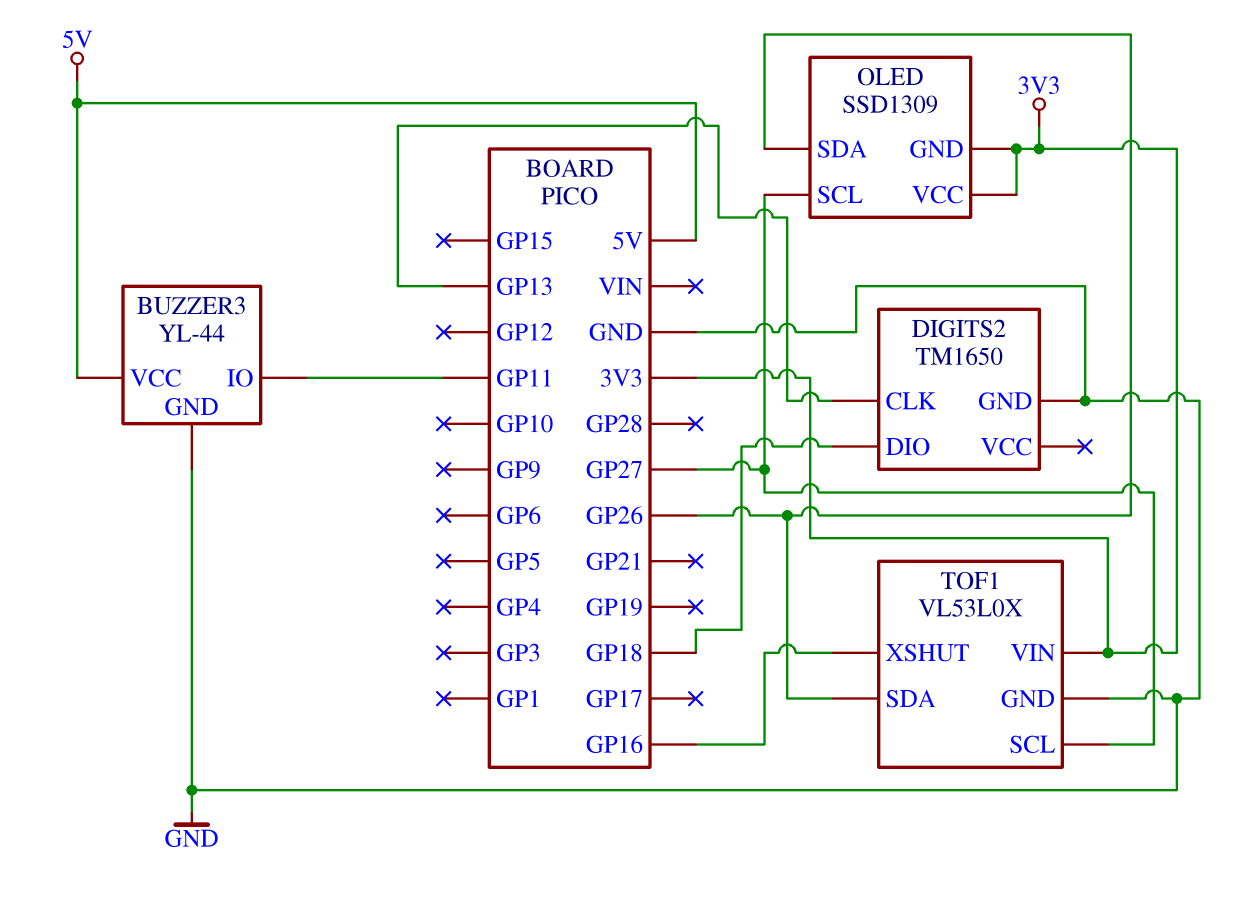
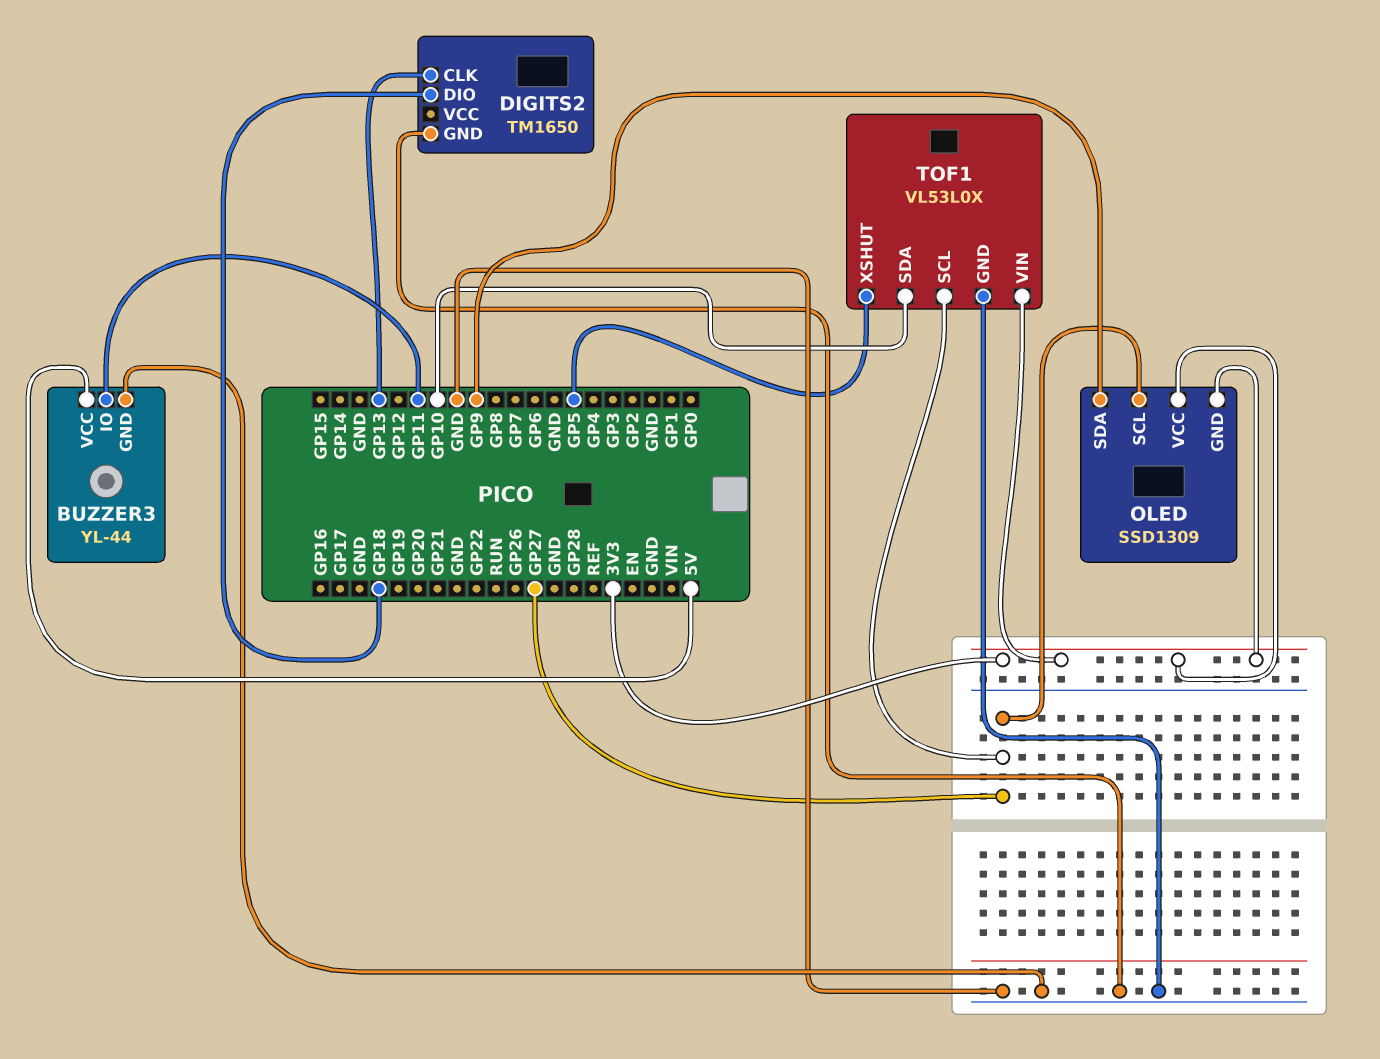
OLED pin SDA: GP26 -> GP9
TOF1 pin SDA: GP26 -> GP10
TOF1 pin XSHUT: GP16 -> GP5

